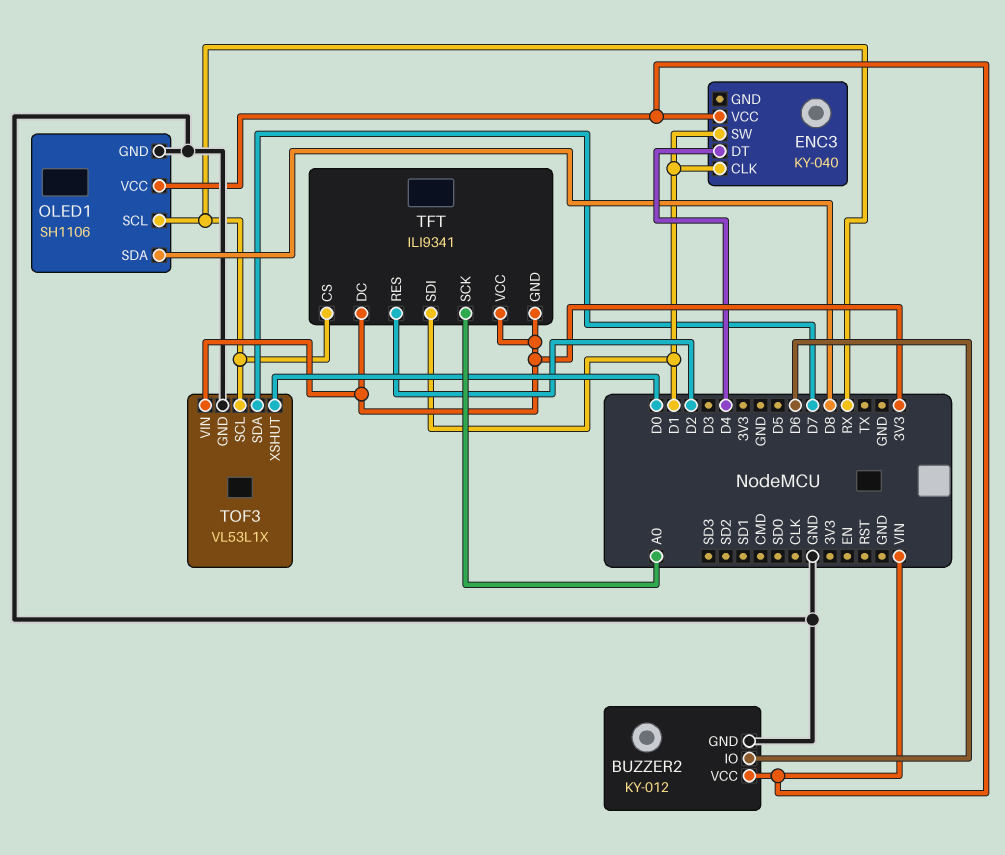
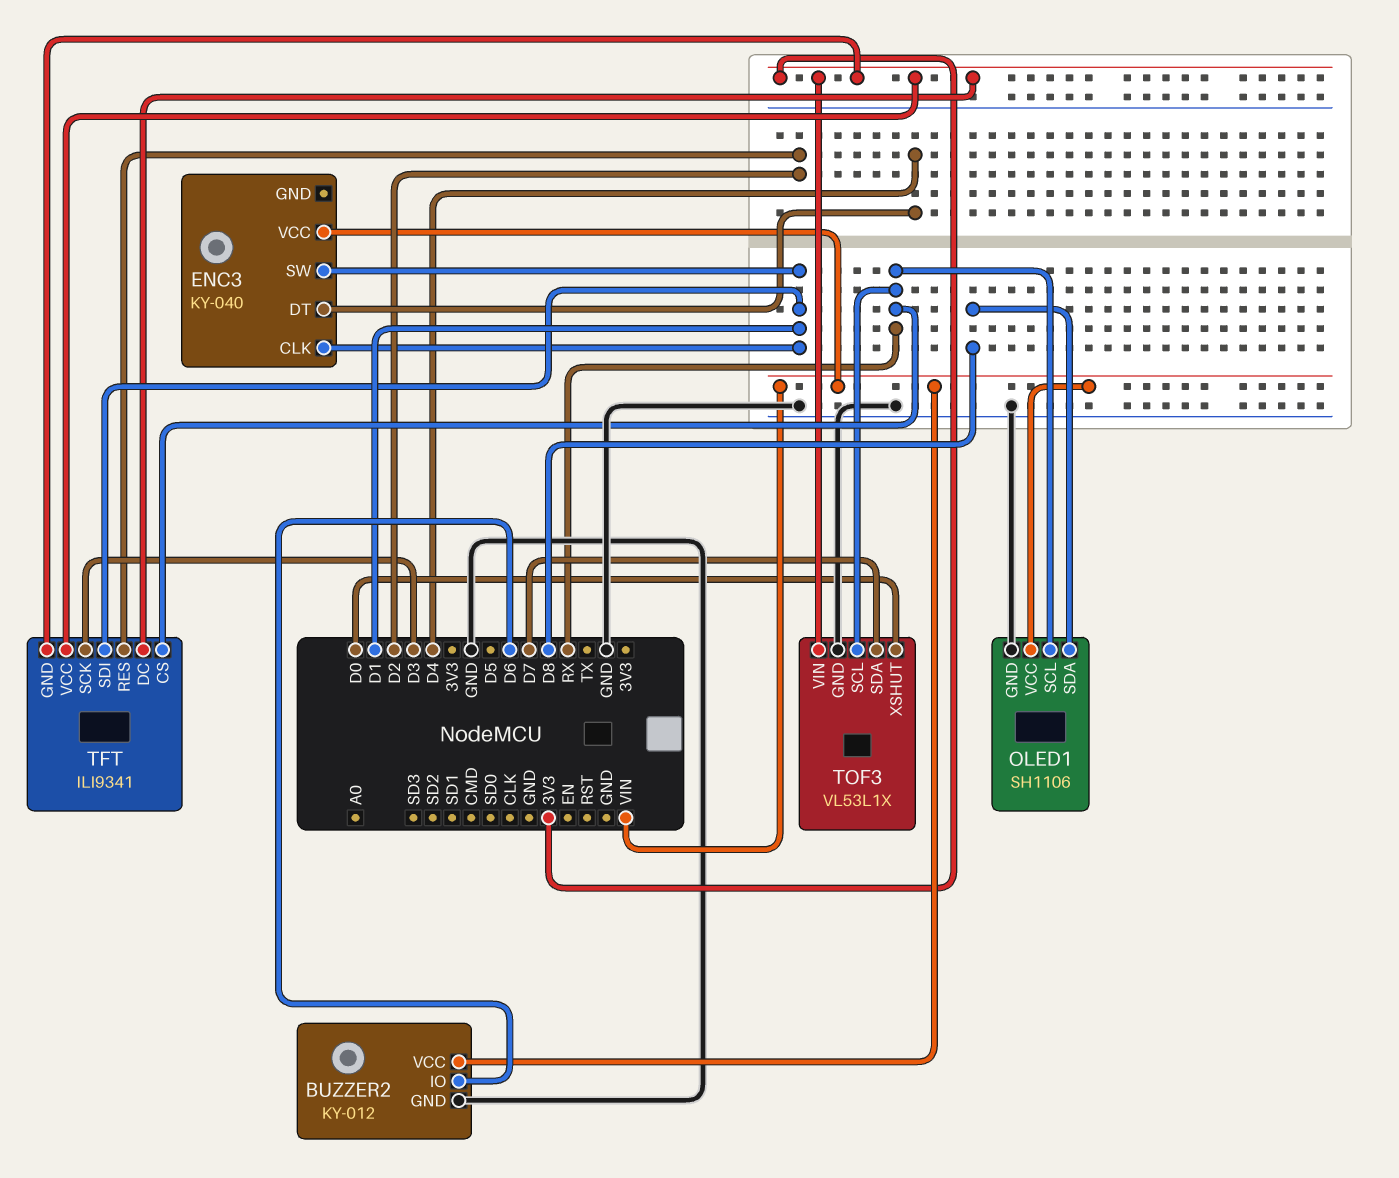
TFT pin SCK: A0 -> D3

